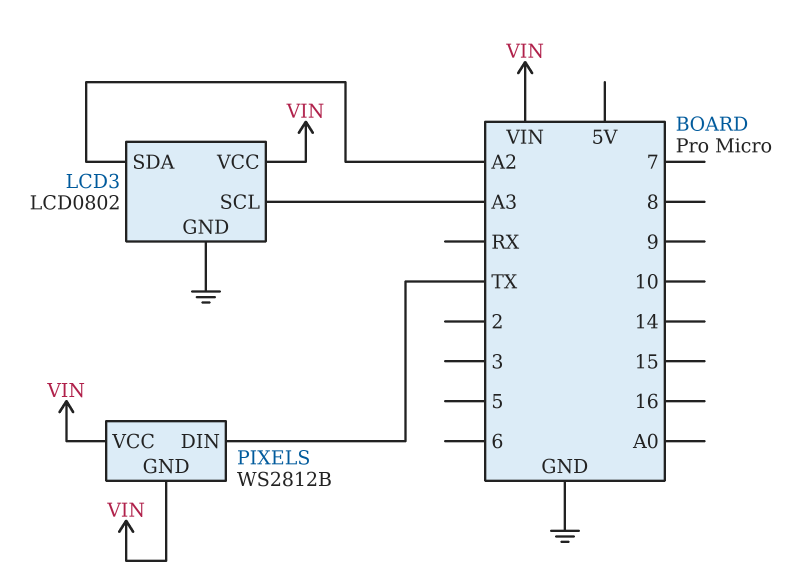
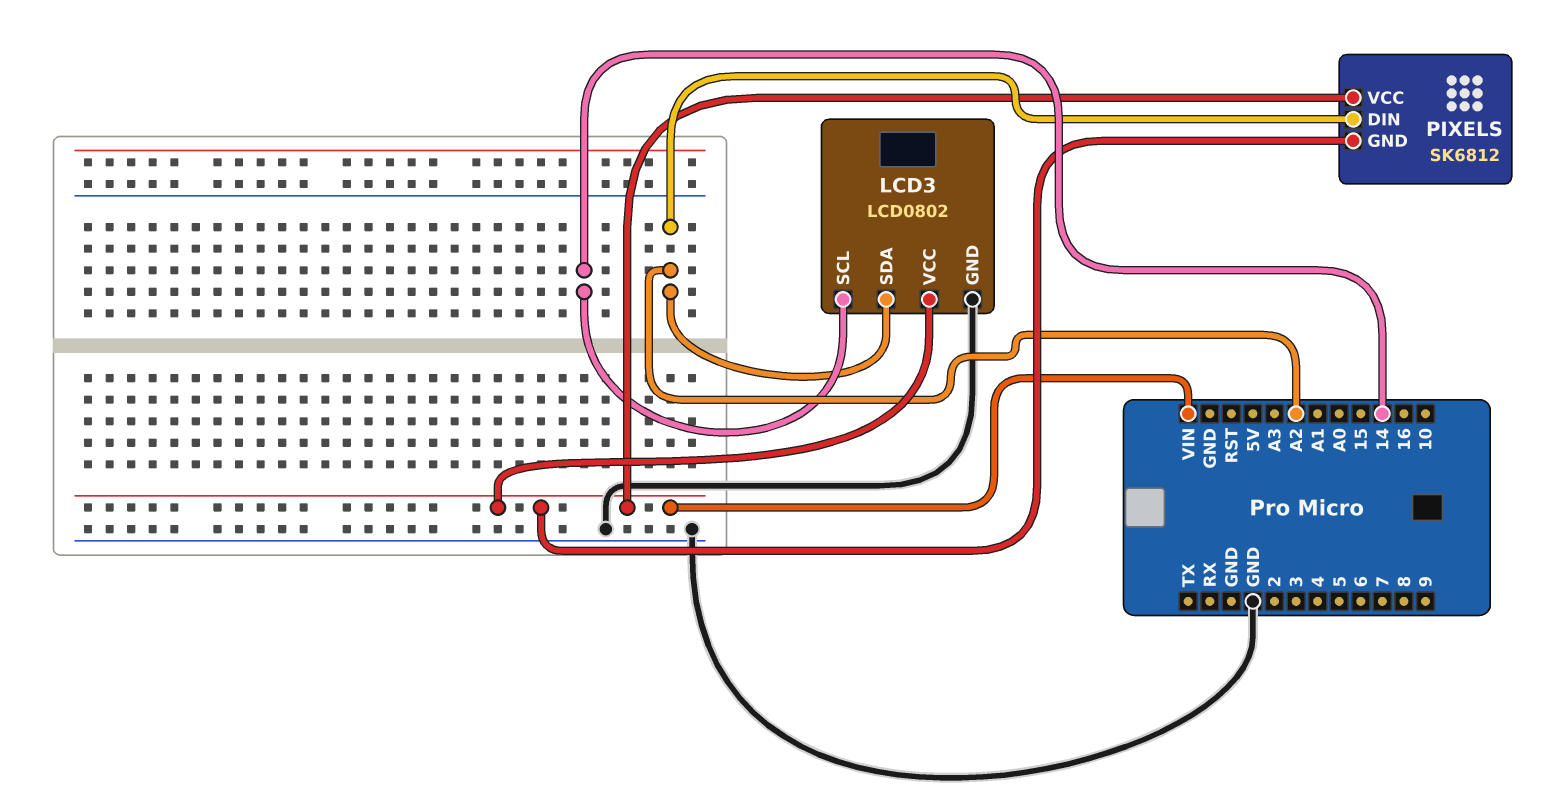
LCD3 pin SCL: A3 -> 14
PIXELS: WS2812B -> SK6812
PIXELS pin DIN: TX -> A2

